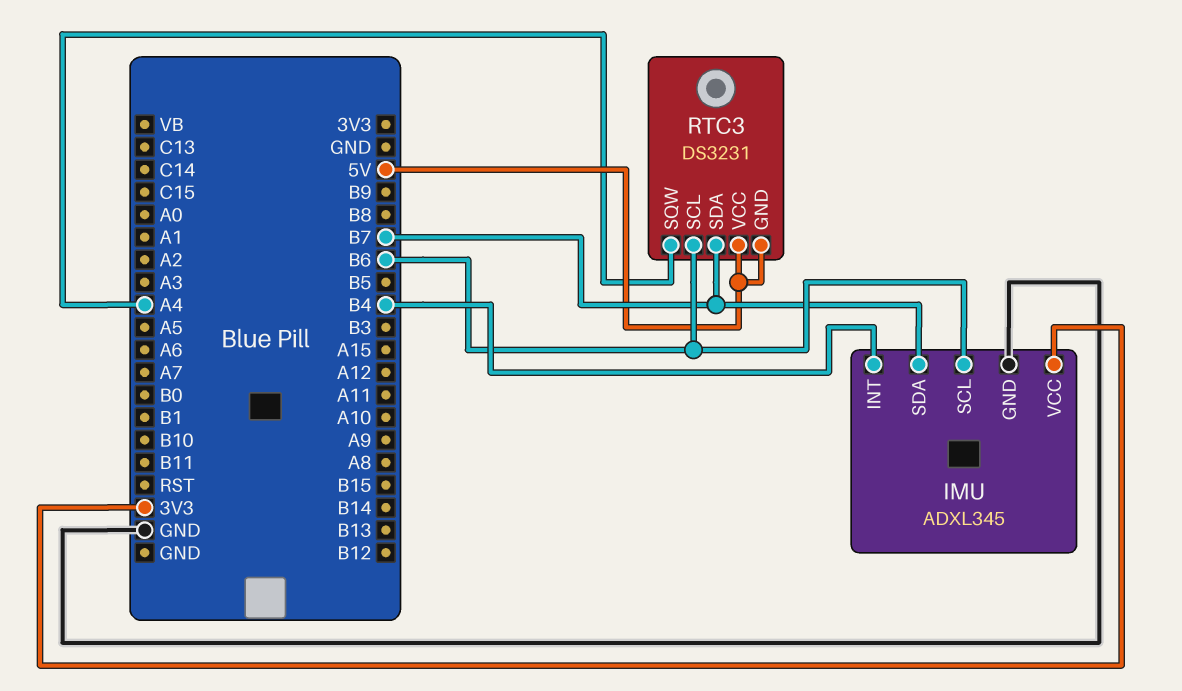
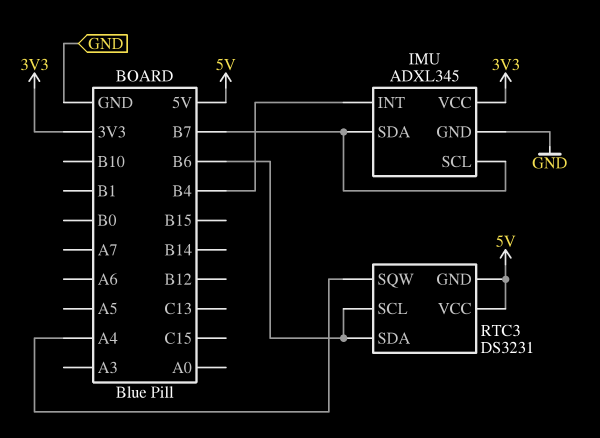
IMU pin SCL: B6 -> B7
RTC3 pin SDA: B7 -> B6

